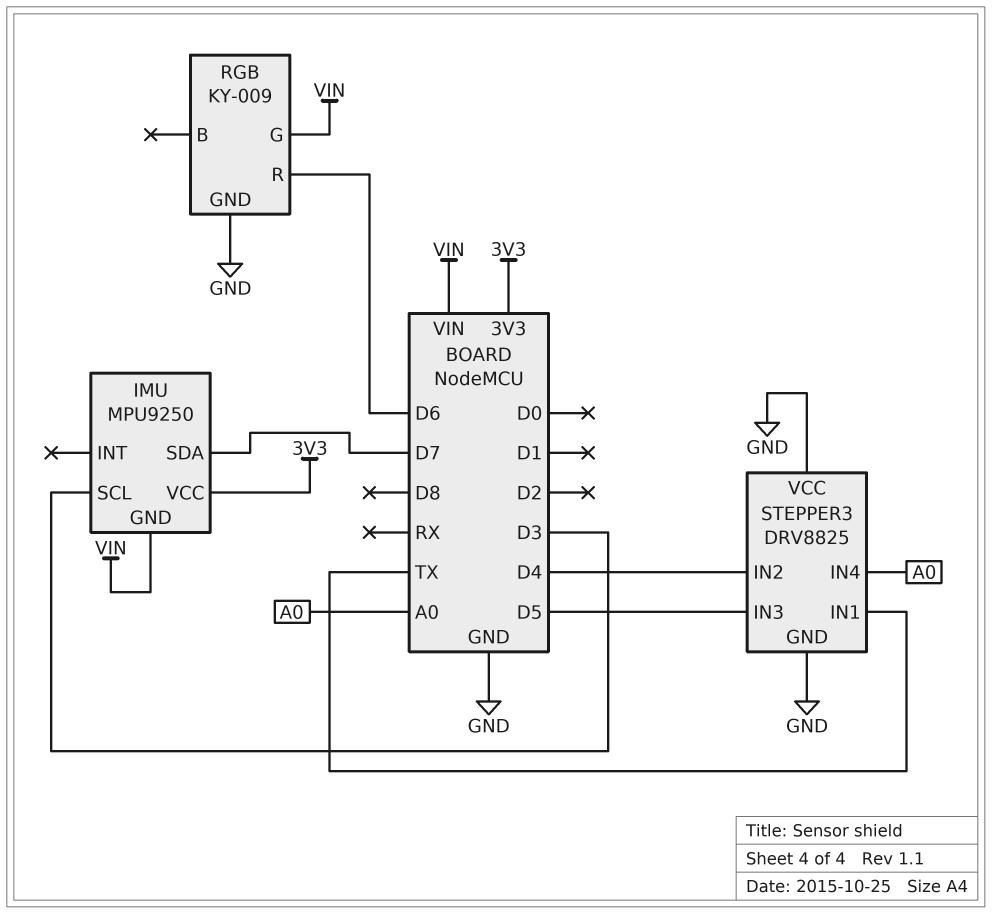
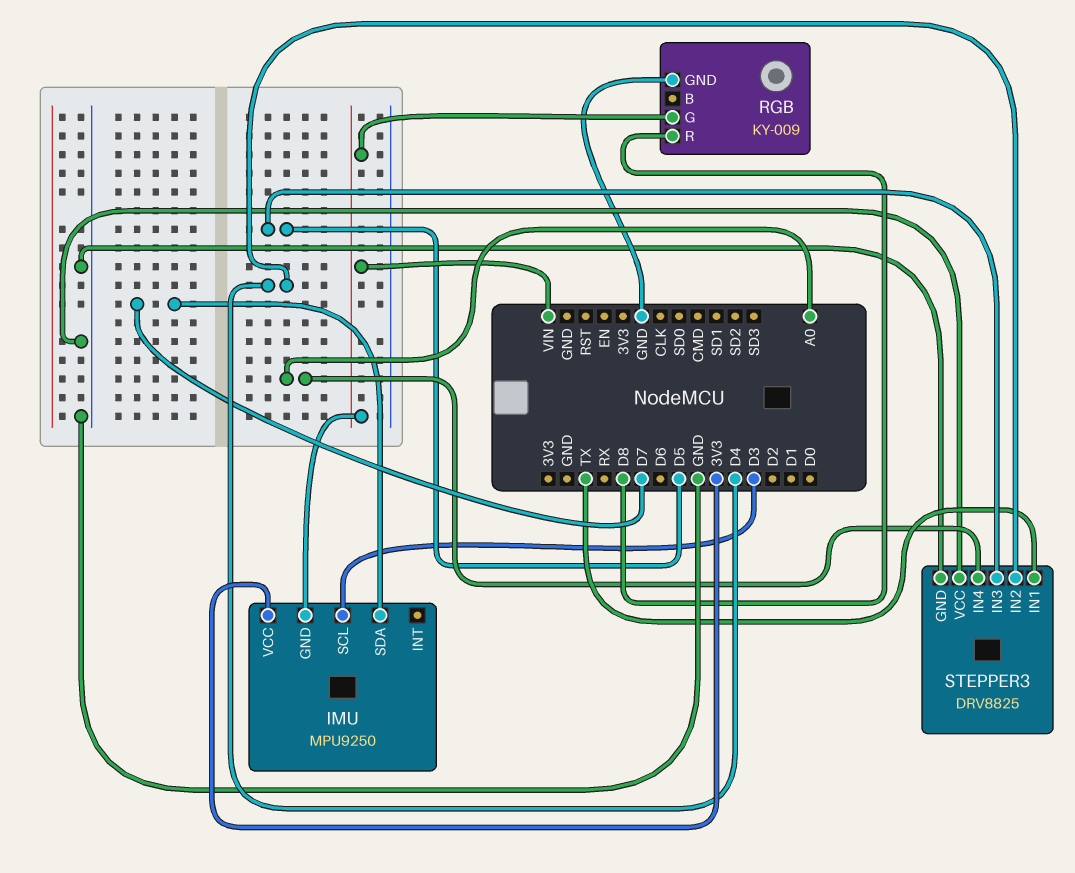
RGB pin R: D6 -> D8

